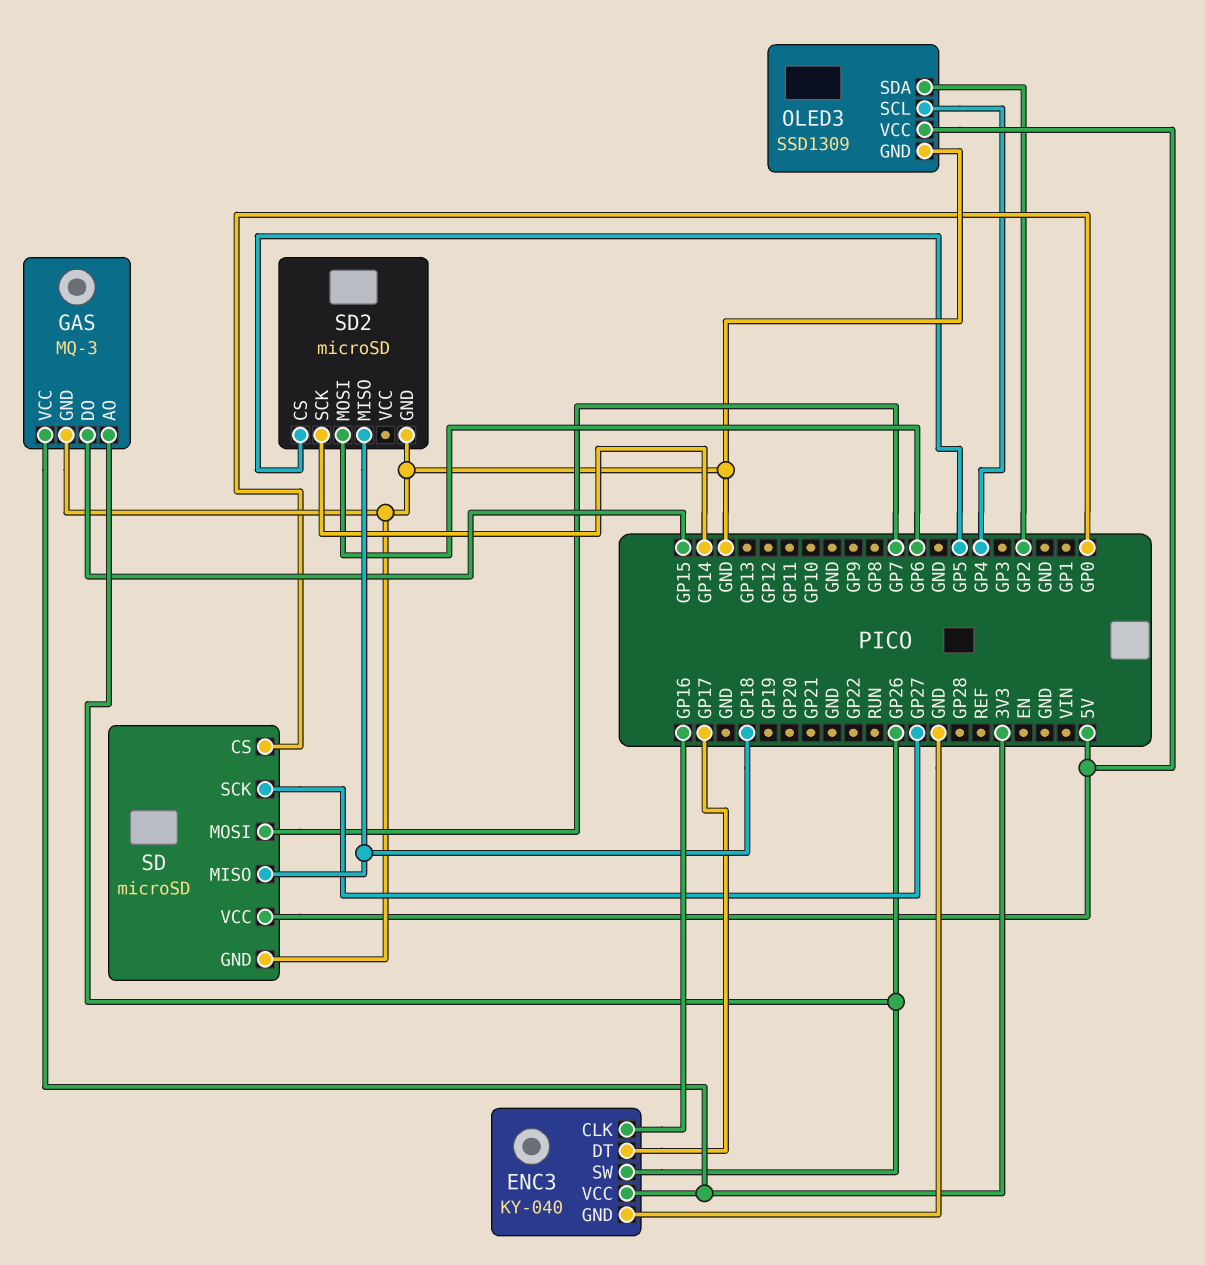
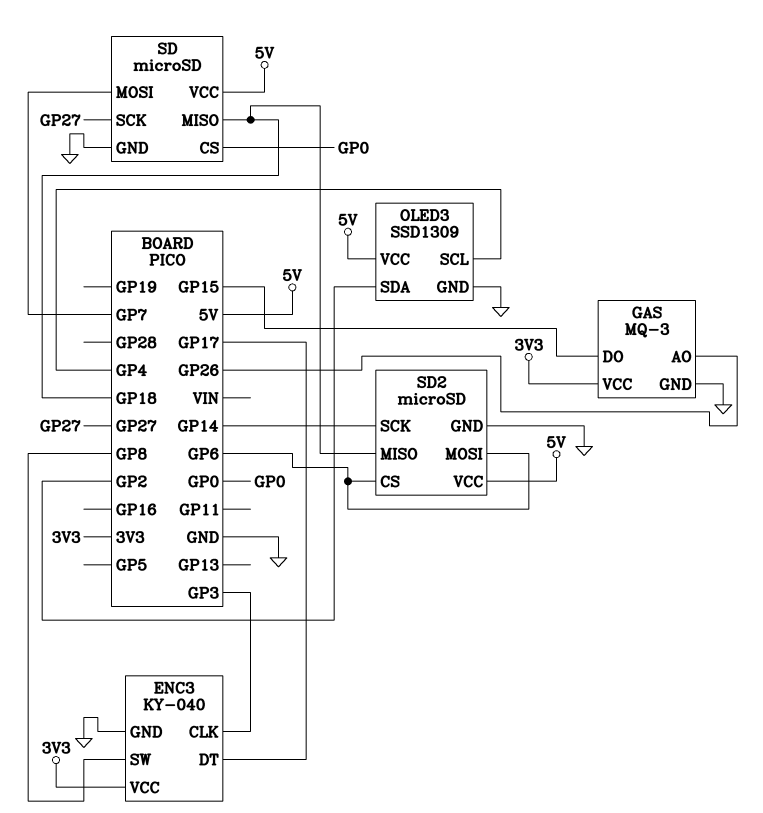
ENC3 pin CLK: GP16 -> GP3
ENC3 pin SW: GP26 -> GP8
SD2 pin CS: GP5 -> GP6
SD2 pin VCC: none -> 5V

